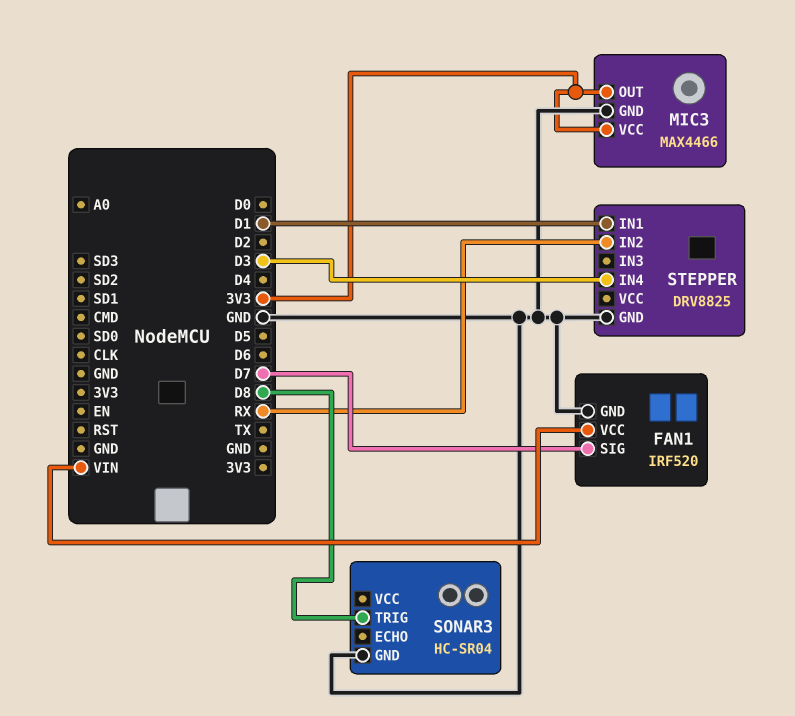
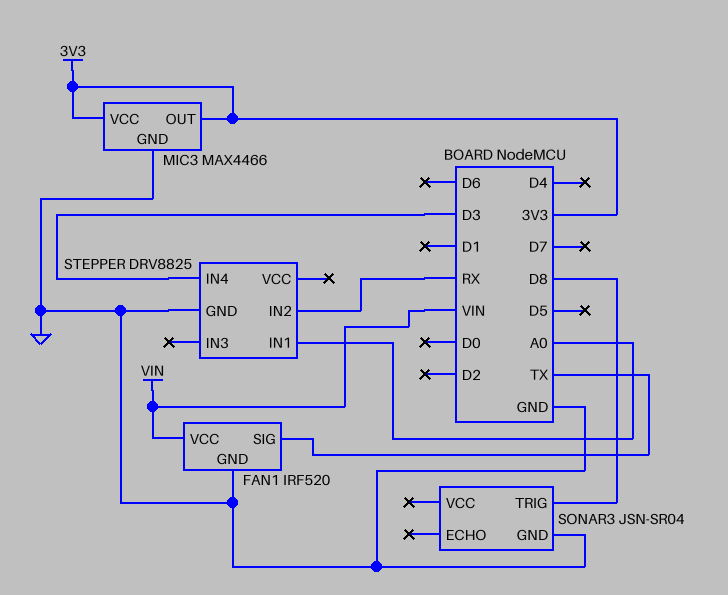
FAN1 pin SIG: D7 -> TX
SONAR3: HC-SR04 -> JSN-SR04
STEPPER pin IN1: D1 -> A0

